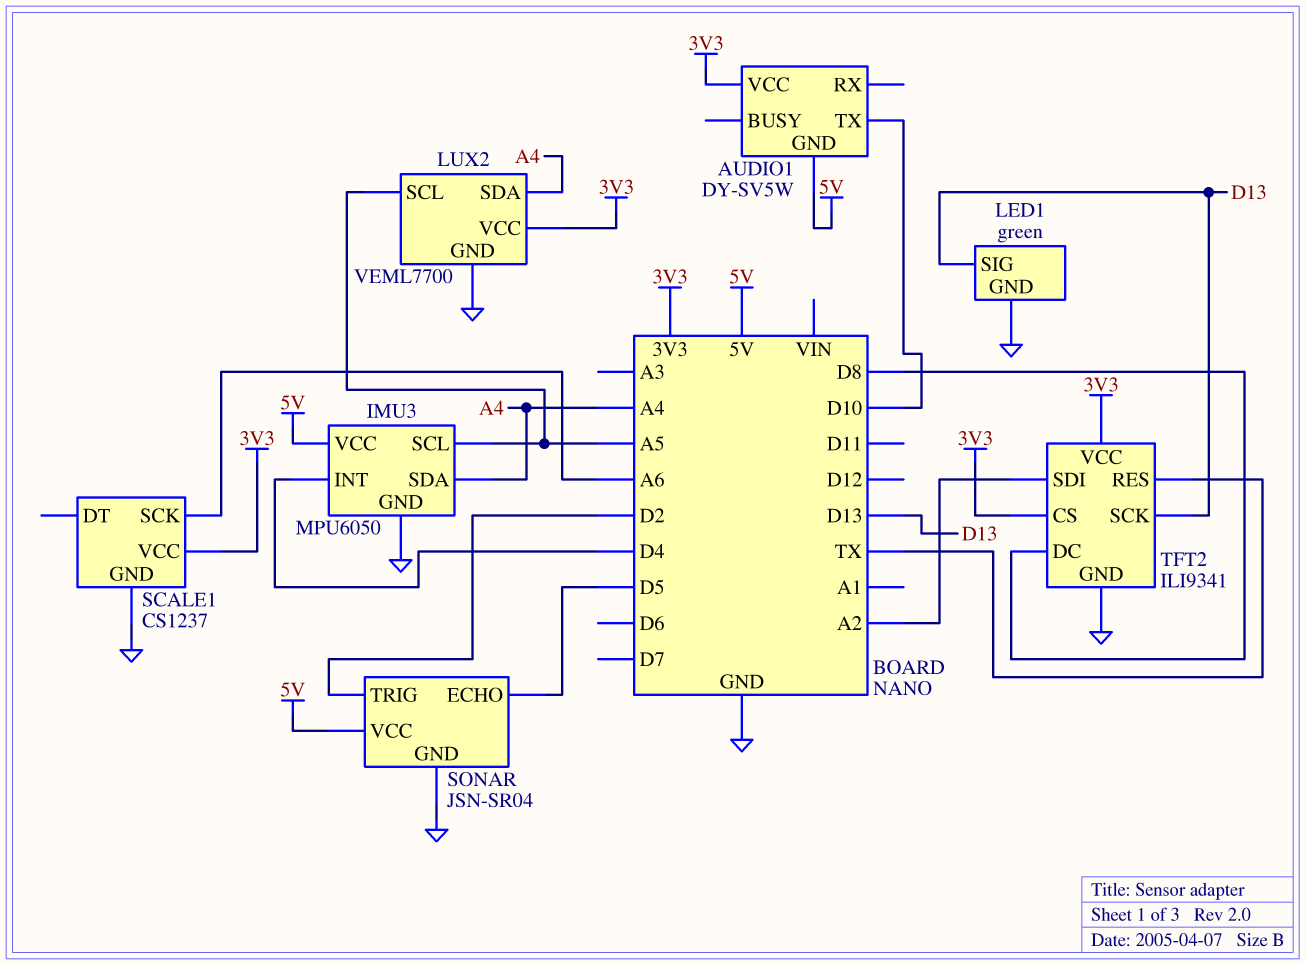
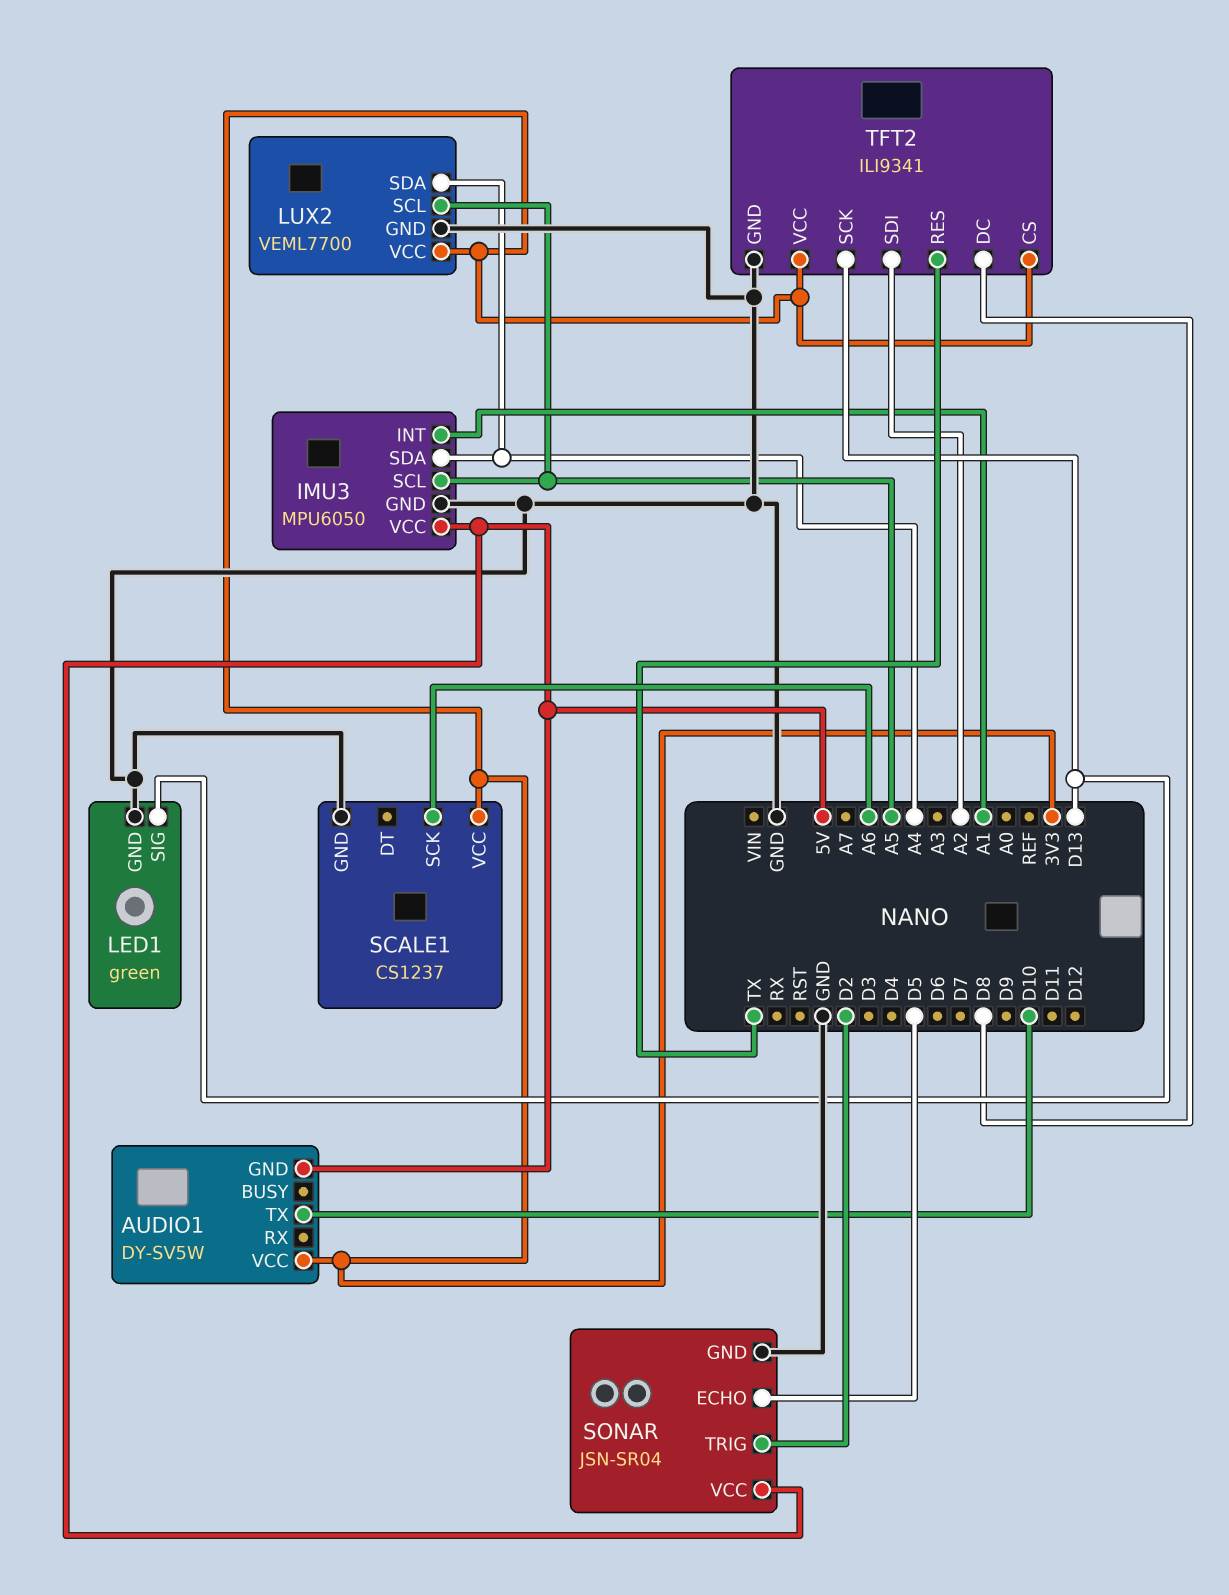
IMU3 pin INT: D4 -> A1

